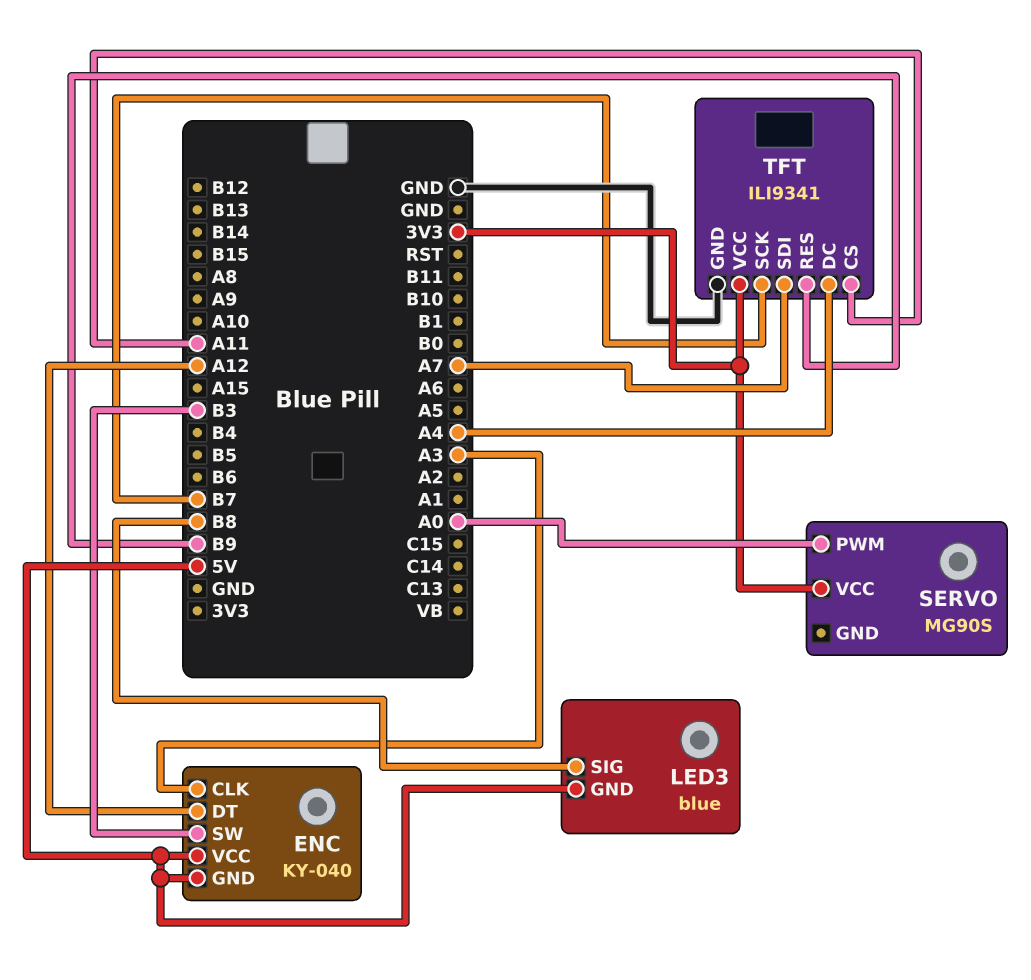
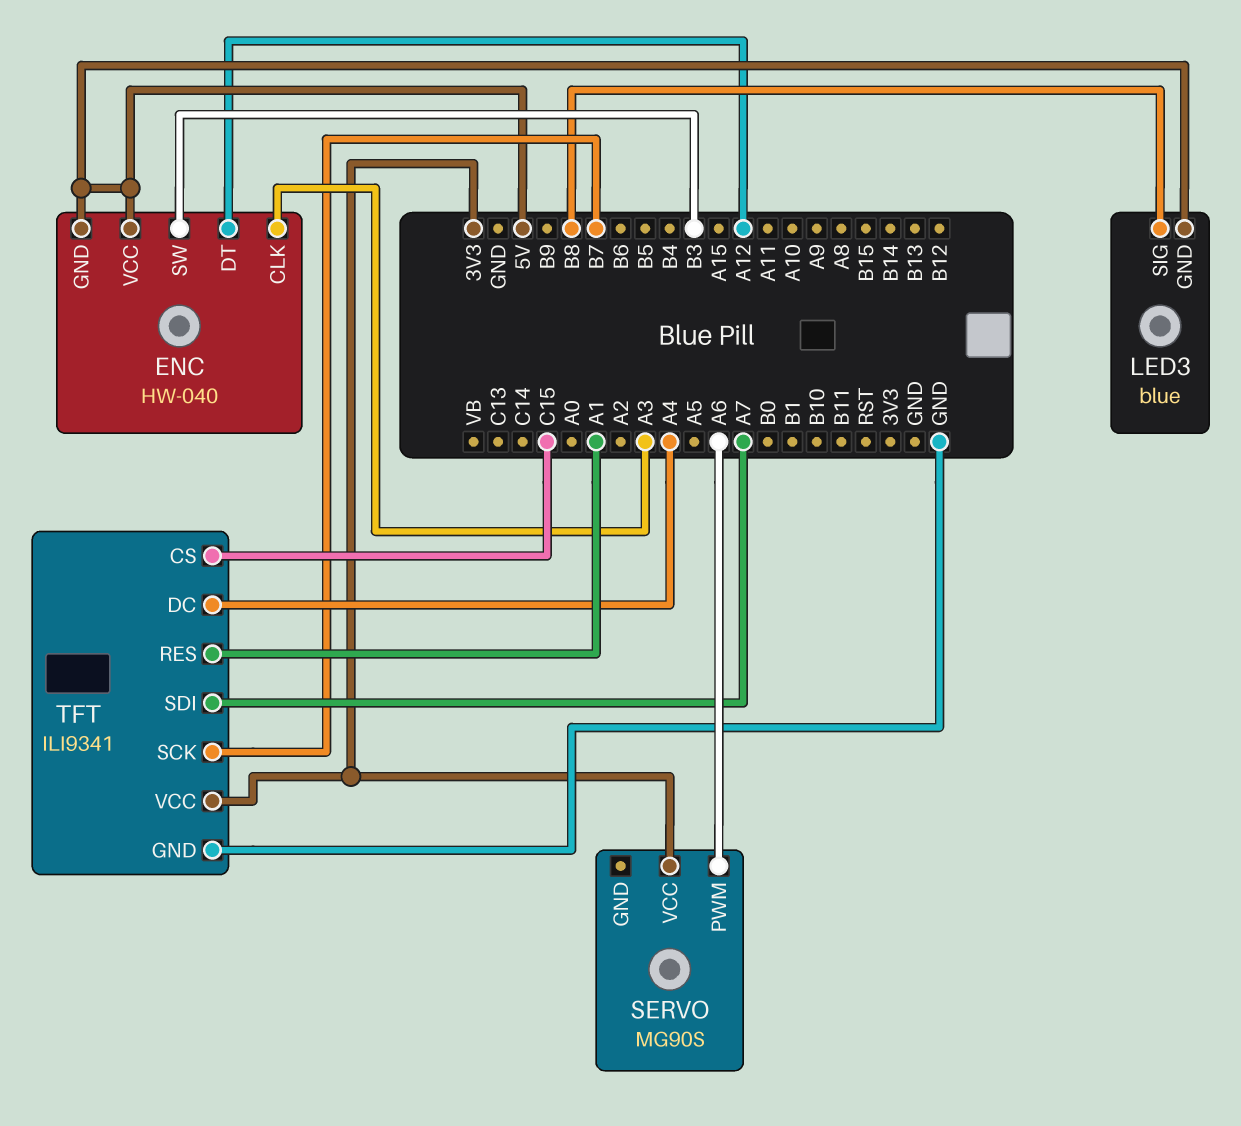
ENC: KY-040 -> HW-040
SERVO pin PWM: A0 -> A6
TFT pin CS: A11 -> C15
TFT pin RES: B9 -> A1

